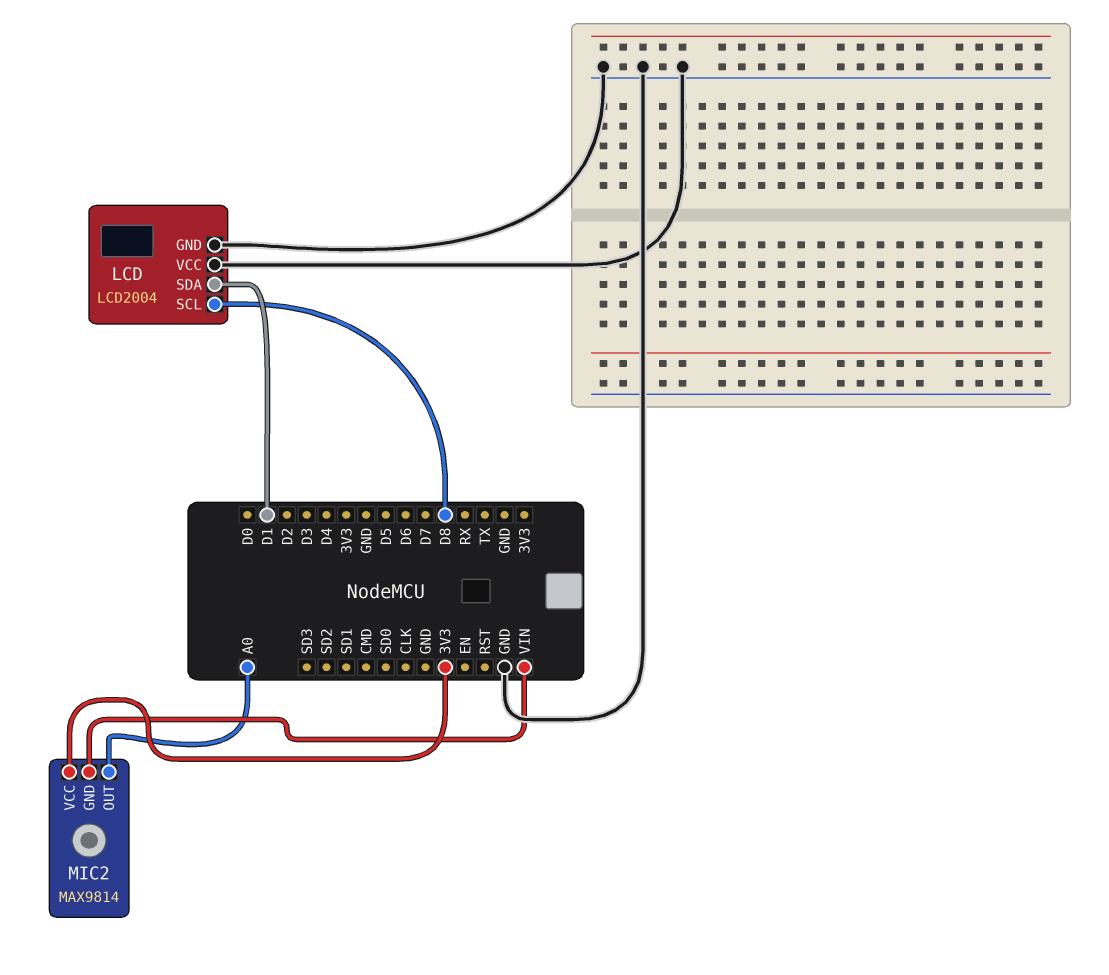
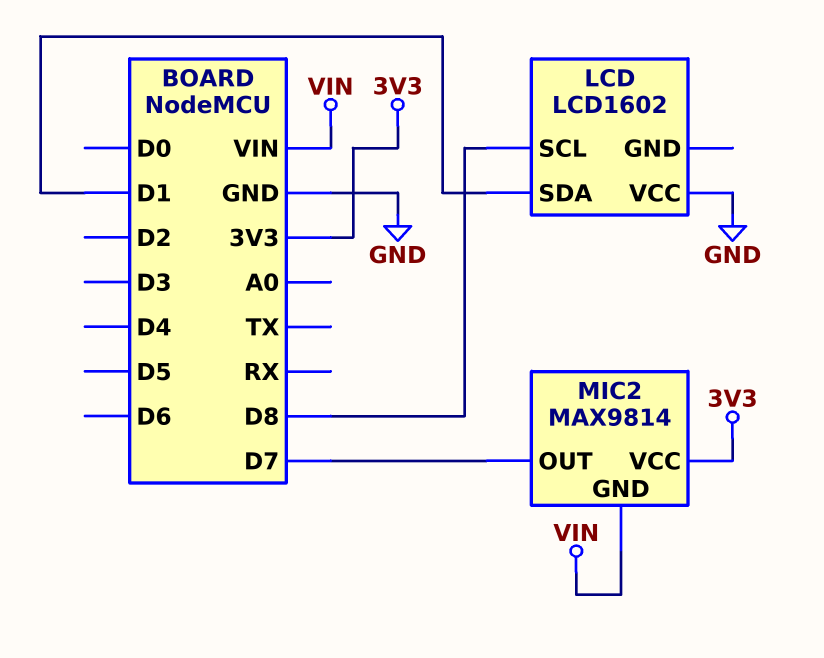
LCD: LCD2004 -> LCD1602
LCD pin GND: GND -> none
MIC2 pin OUT: A0 -> D7

